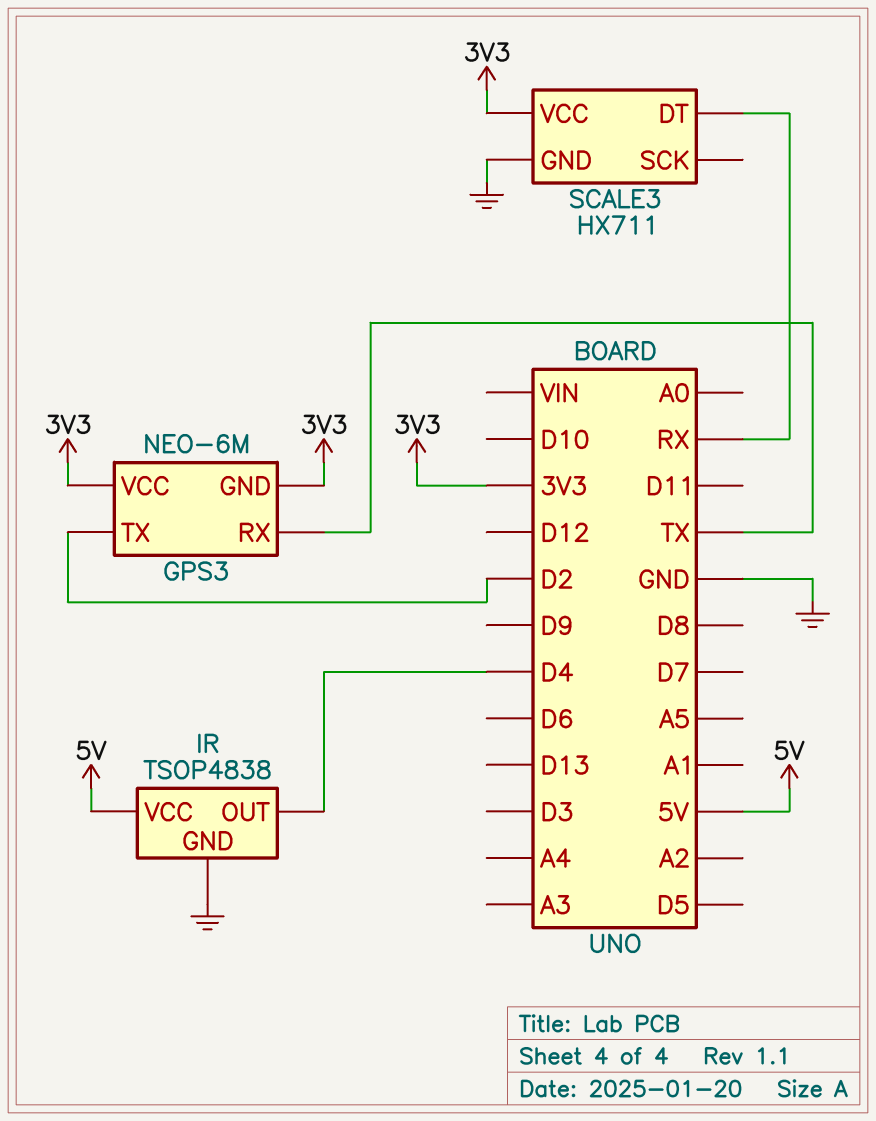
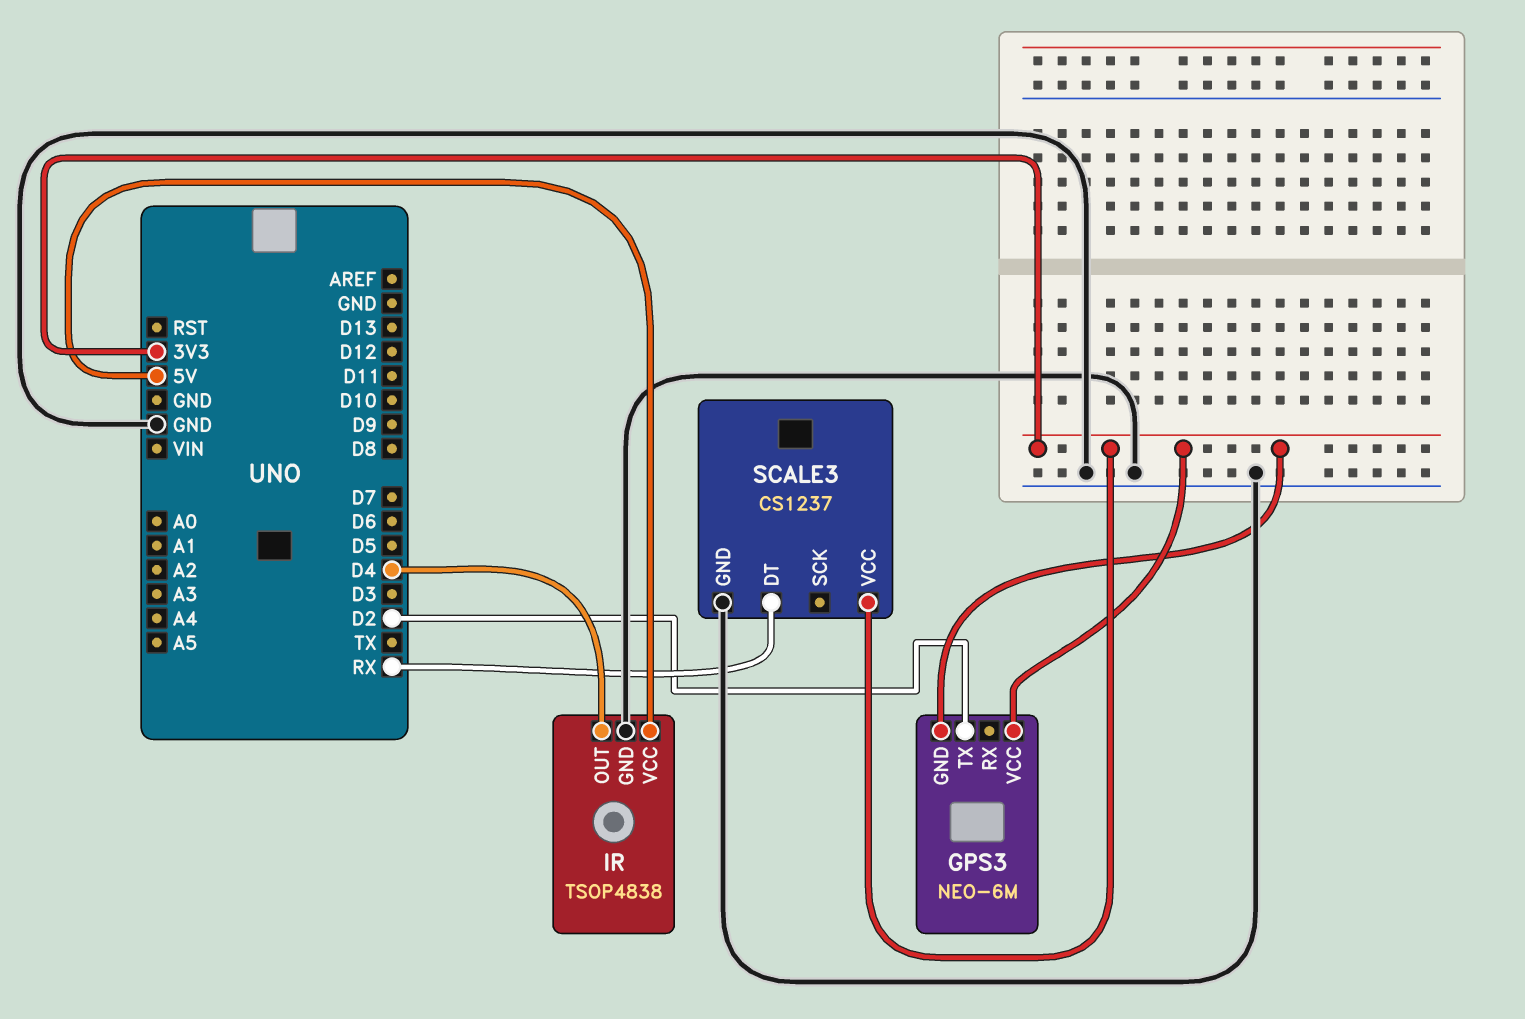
GPS3 pin RX: TX -> none
SCALE3: HX711 -> CS1237

